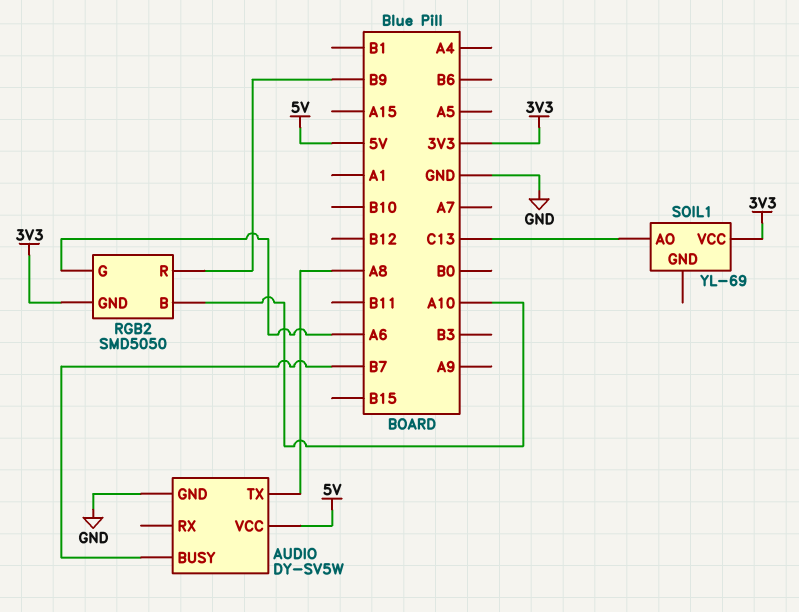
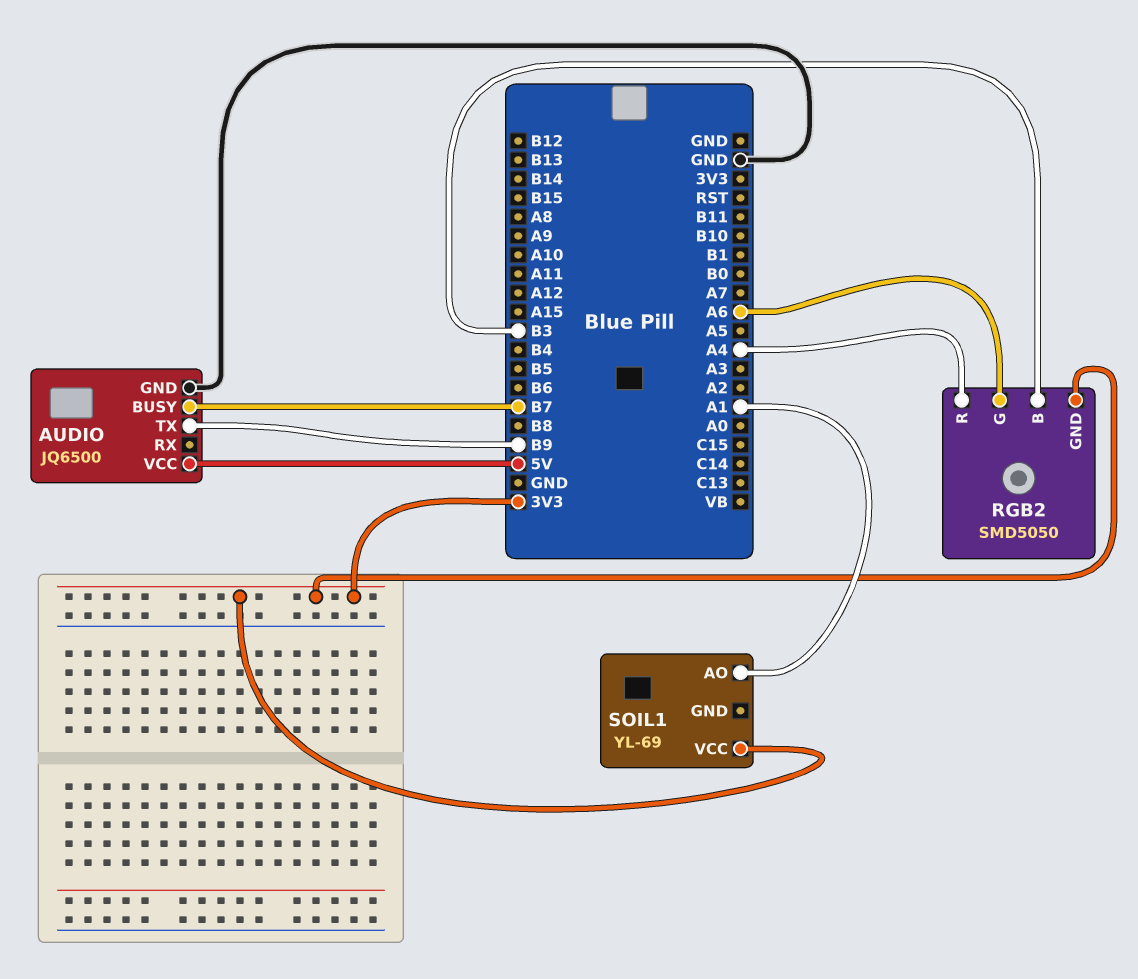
AUDIO: DY-SV5W -> JQ6500
AUDIO pin TX: A8 -> B9
RGB2 pin B: A10 -> B3
RGB2 pin R: B9 -> A4
SOIL1 pin AO: C13 -> A1

